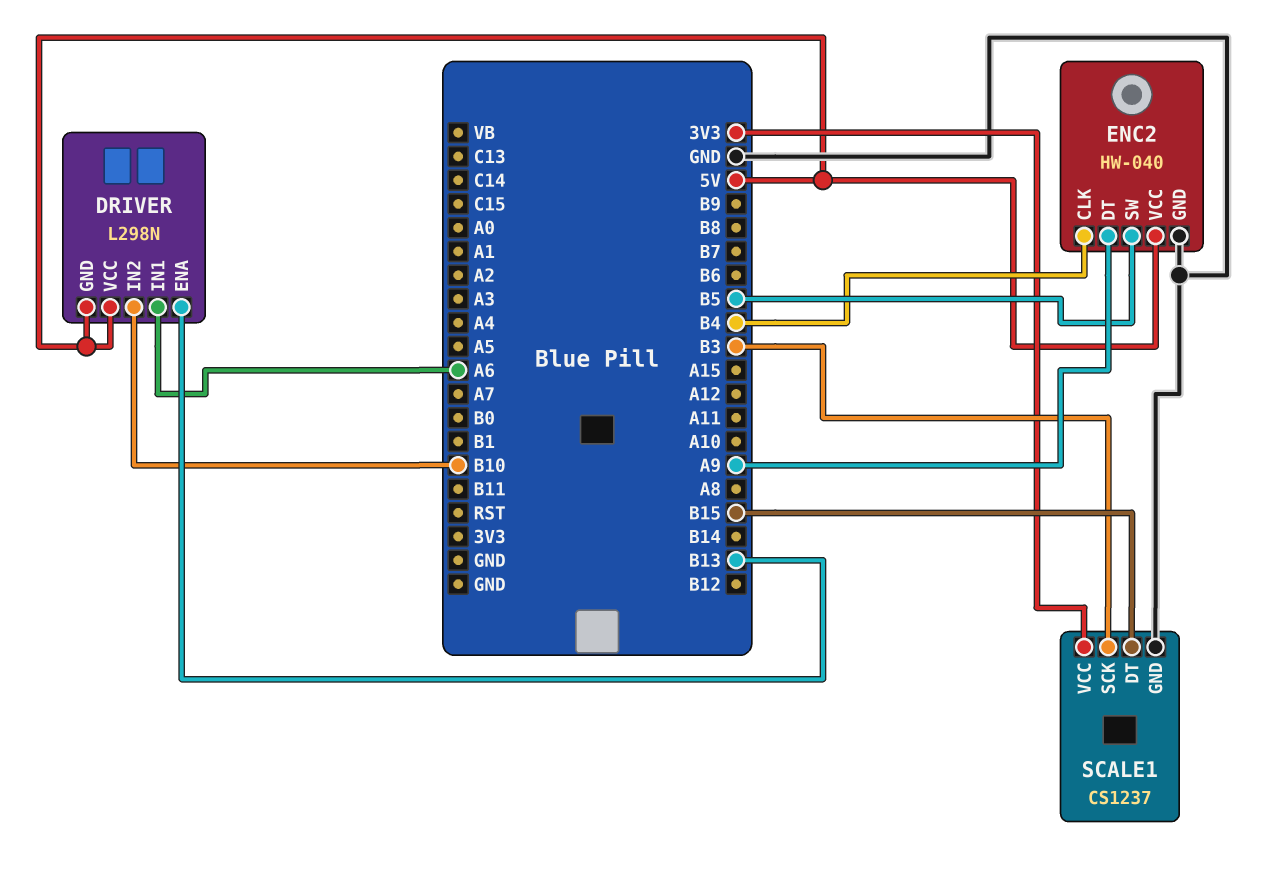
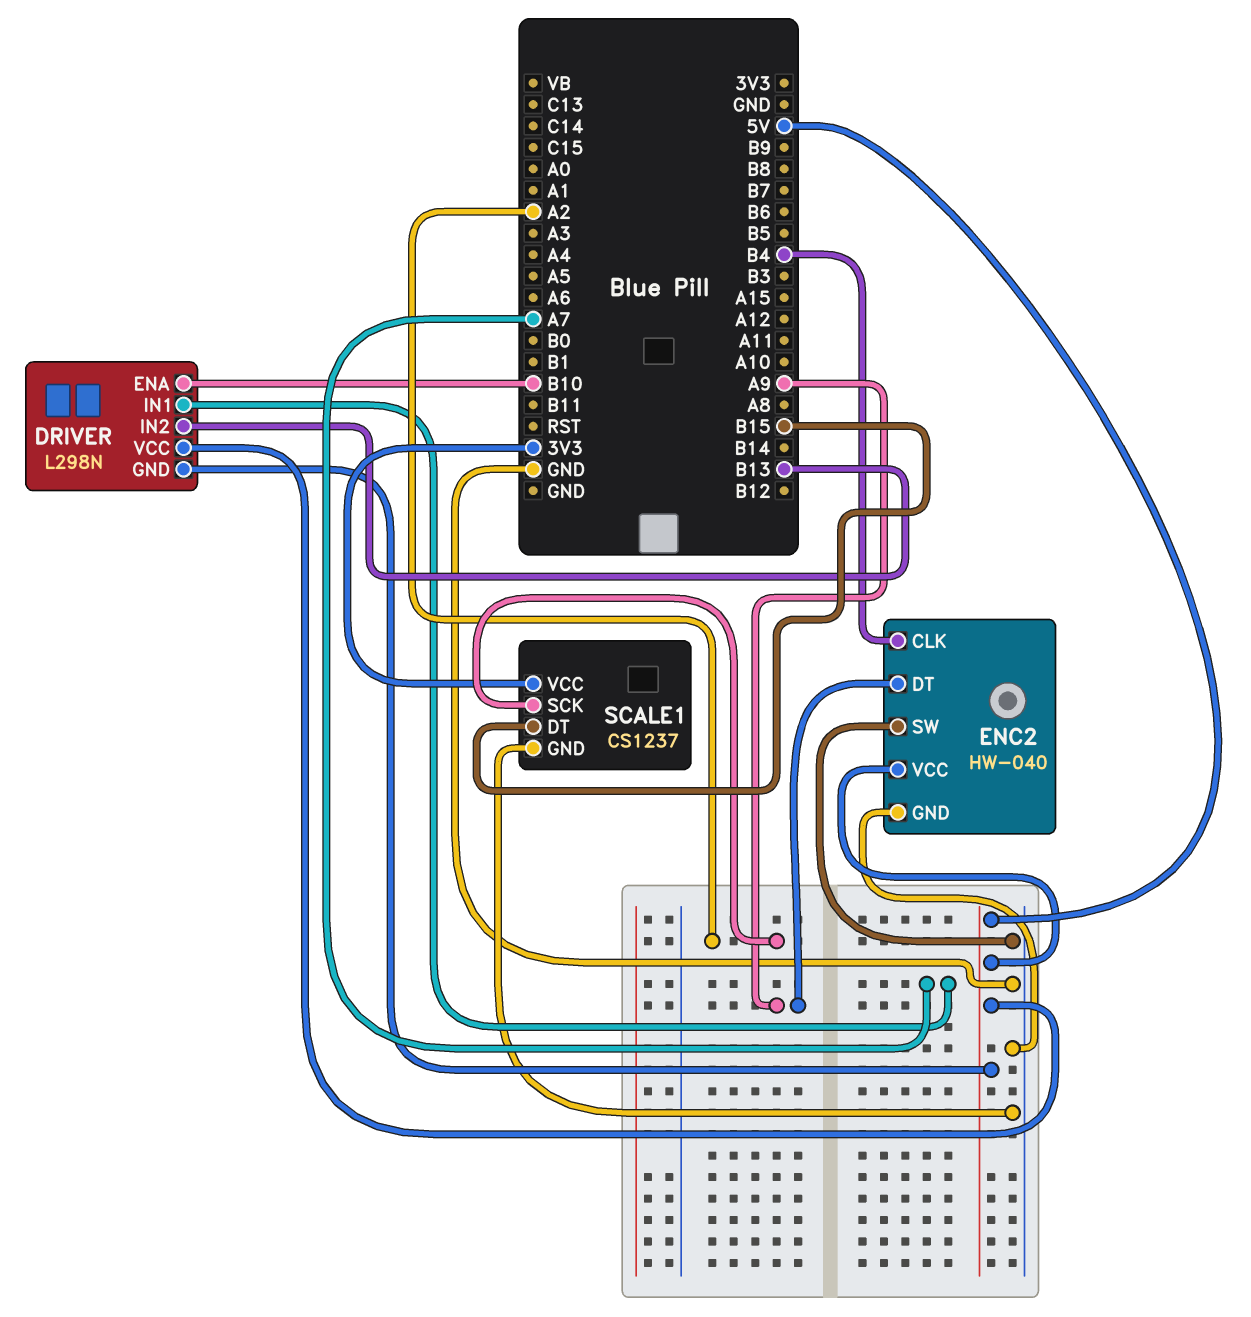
DRIVER pin ENA: B13 -> B10
DRIVER pin IN1: A6 -> A7
DRIVER pin IN2: B10 -> B13
ENC2 pin SW: B5 -> GND
SCALE1 pin SCK: B3 -> A2

